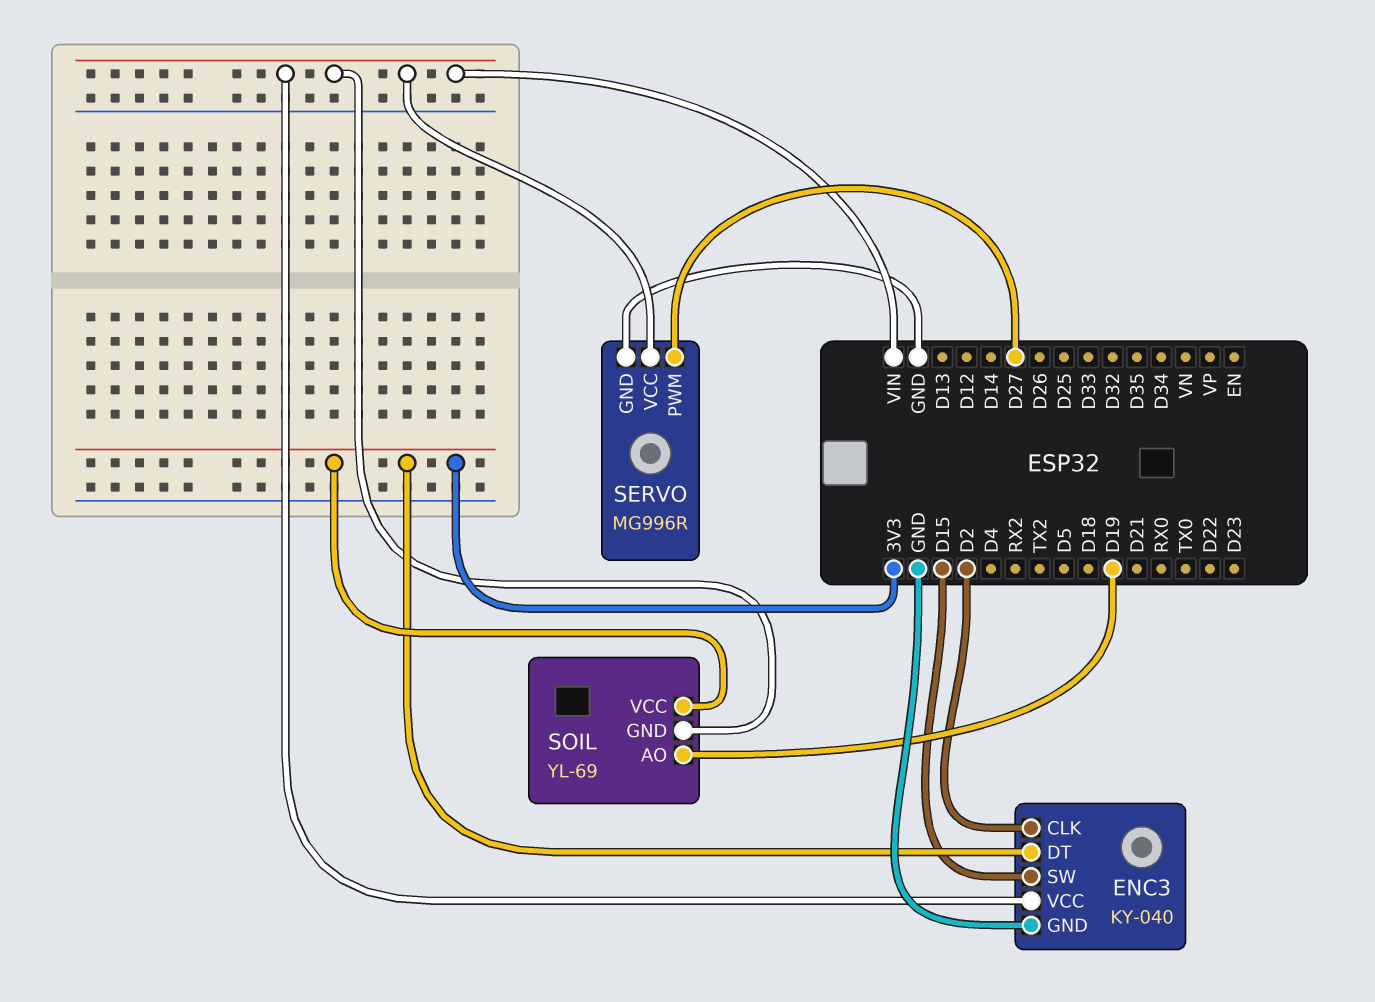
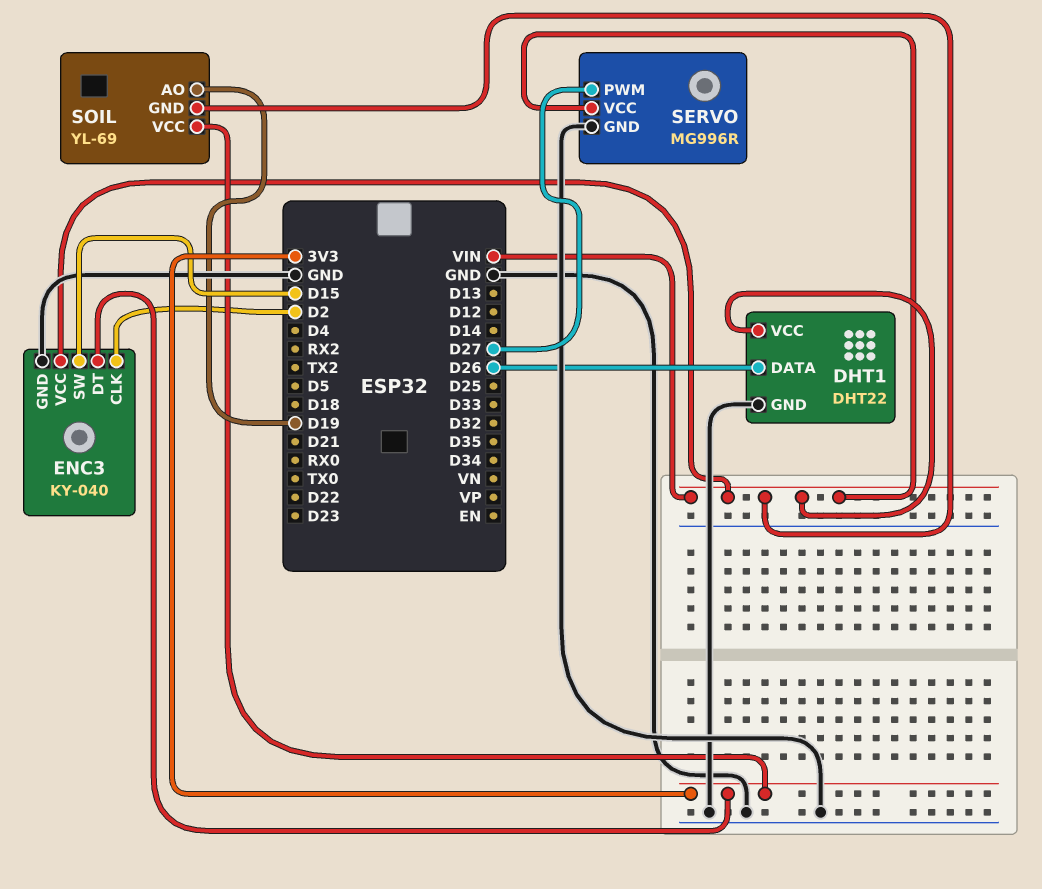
DHT1: none -> DHT22
DHT1 pin DATA: none -> D26
DHT1 pin GND: none -> GND
DHT1 pin VCC: none -> VIN

